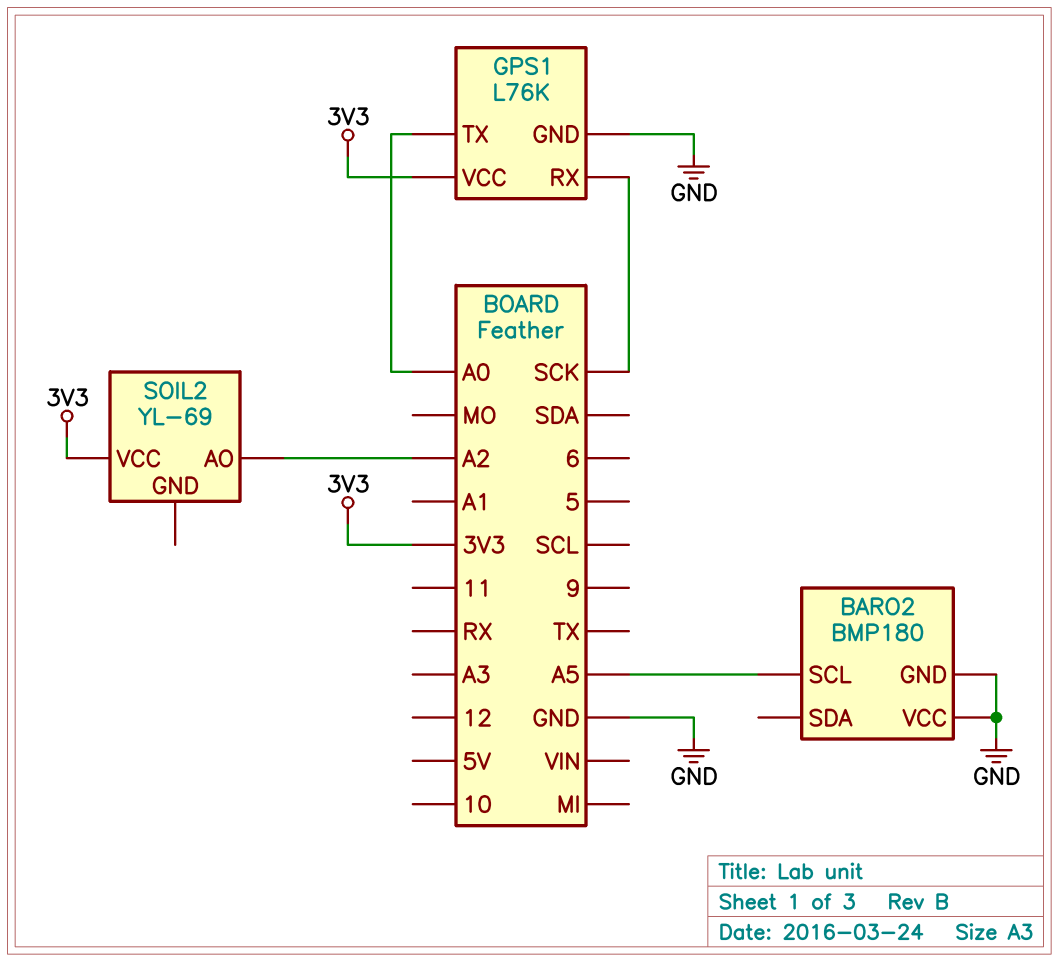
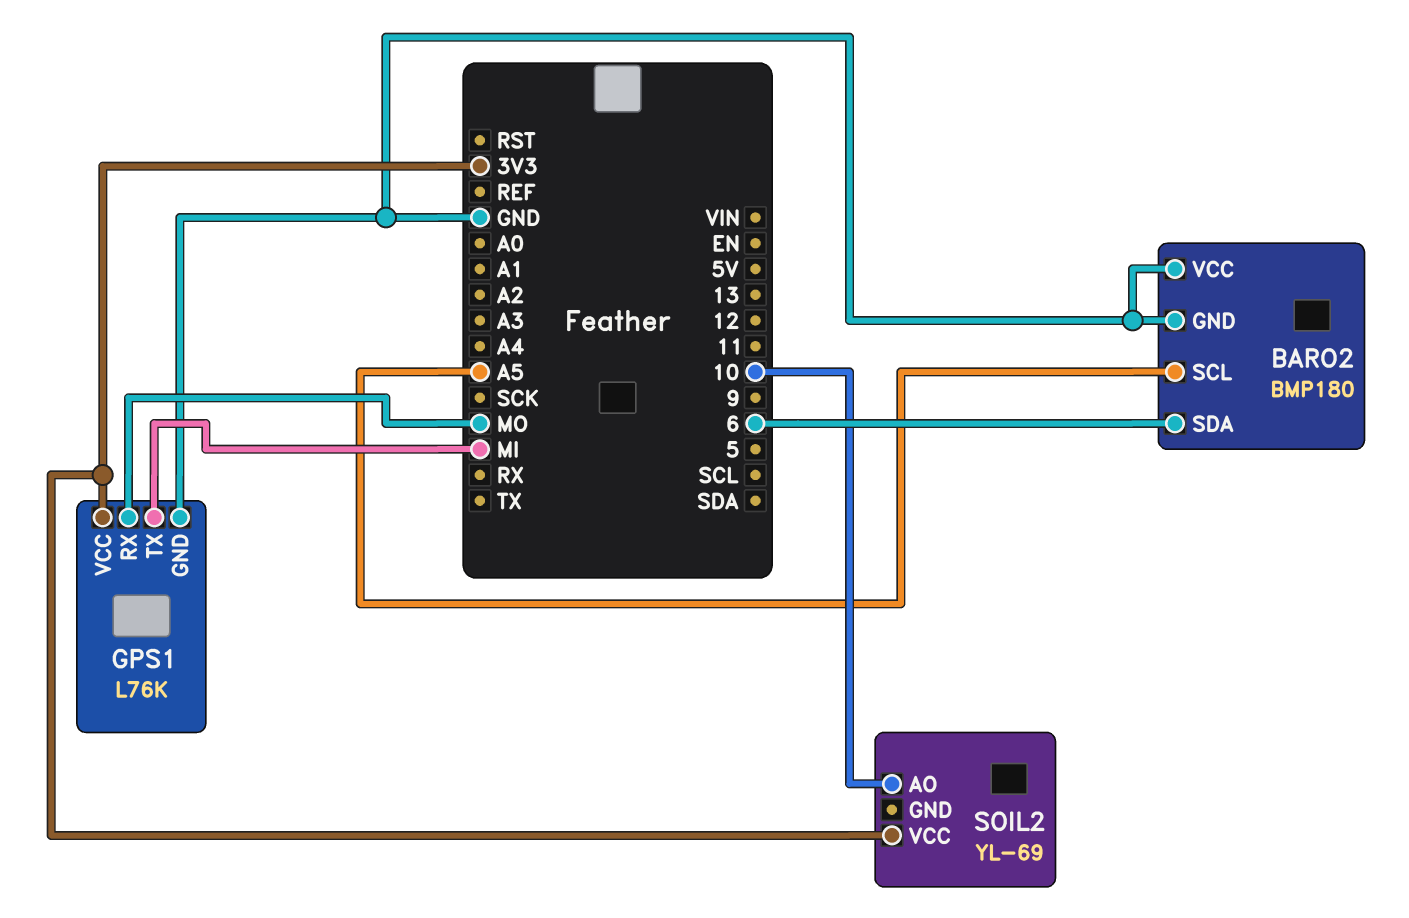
BARO2 pin SDA: none -> 6
GPS1 pin RX: SCK -> MO
GPS1 pin TX: A0 -> MI
SOIL2 pin AO: A2 -> 10

